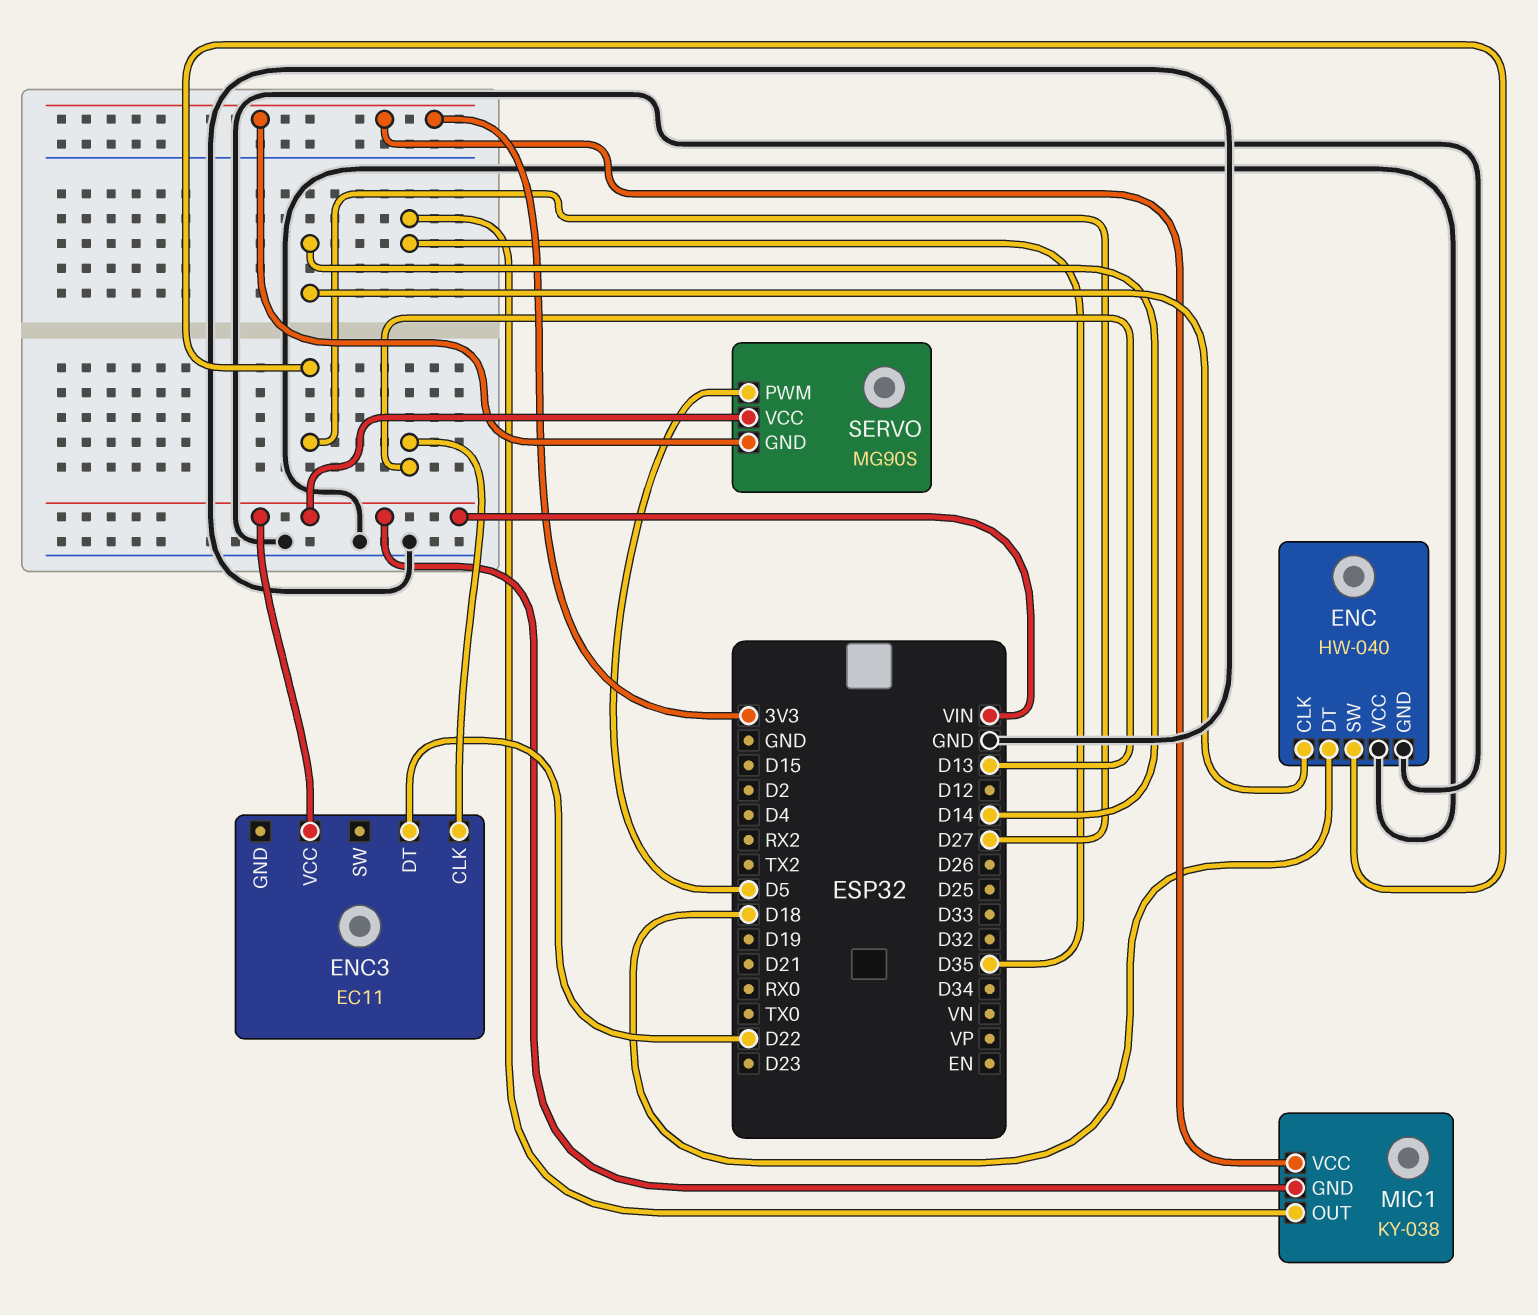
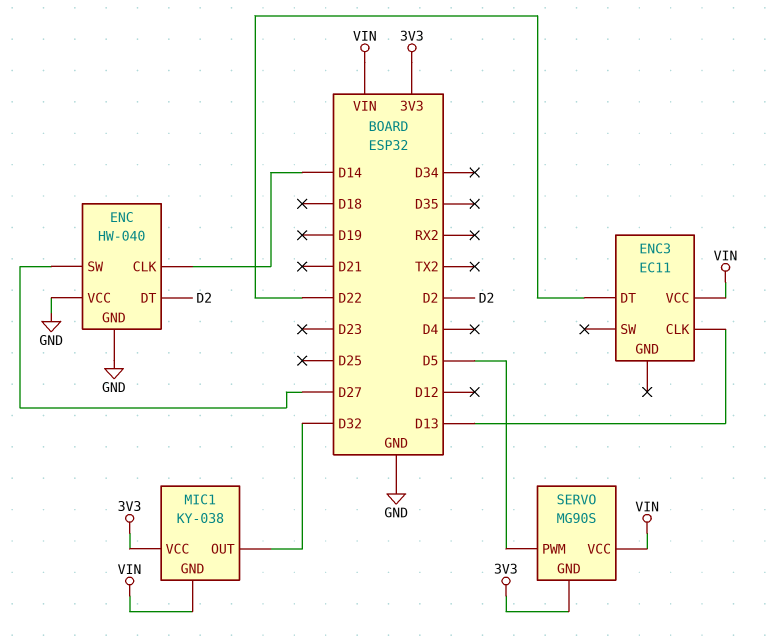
ENC pin DT: D18 -> D2
MIC1 pin OUT: D35 -> D32

